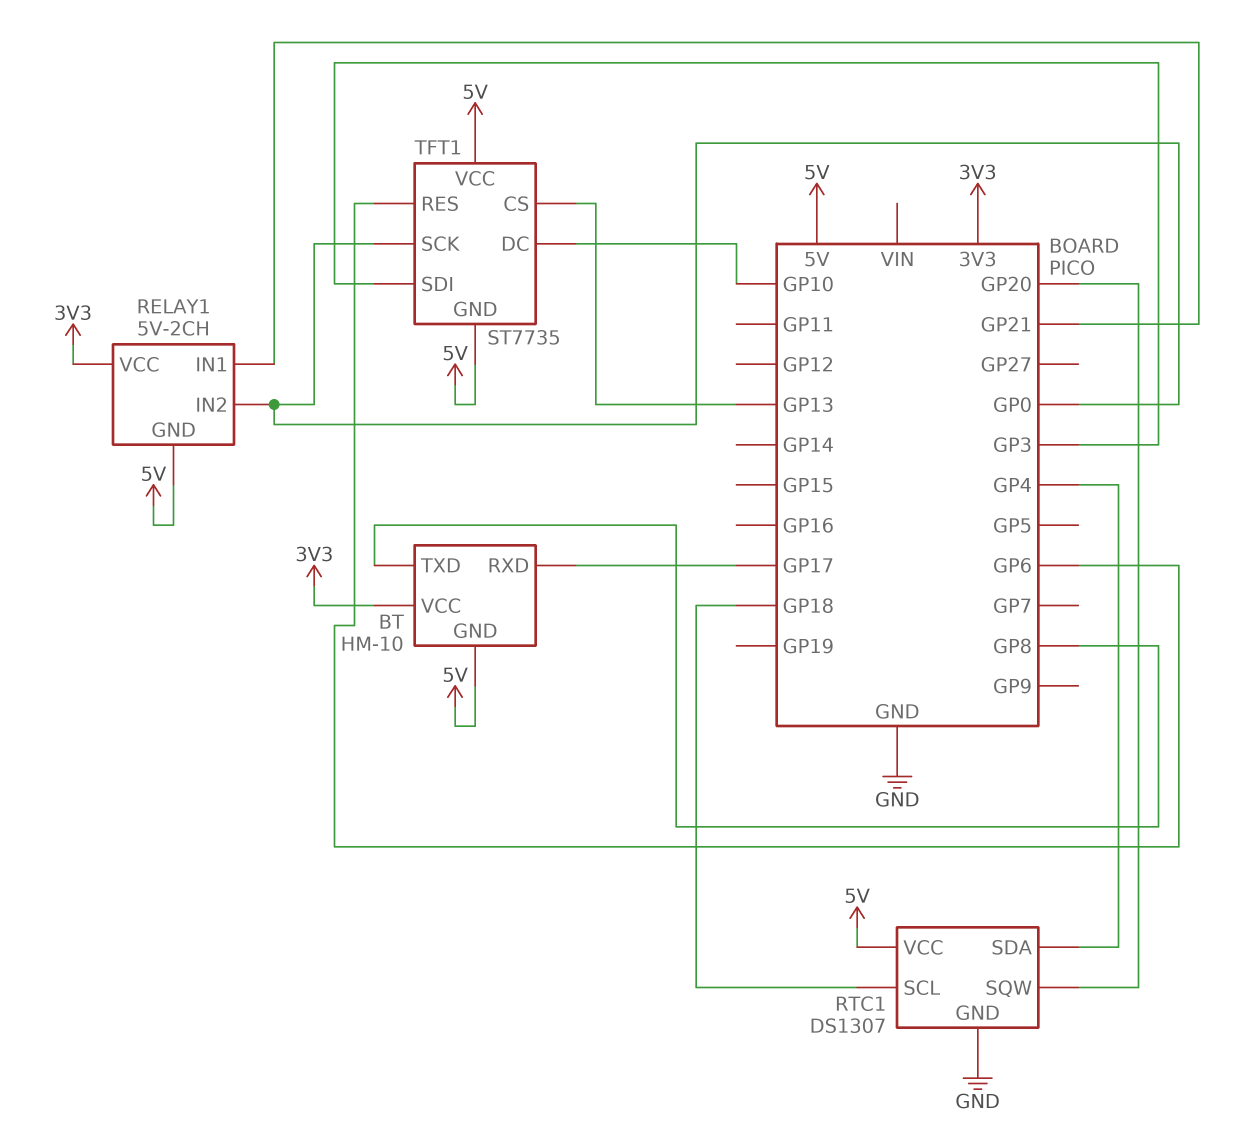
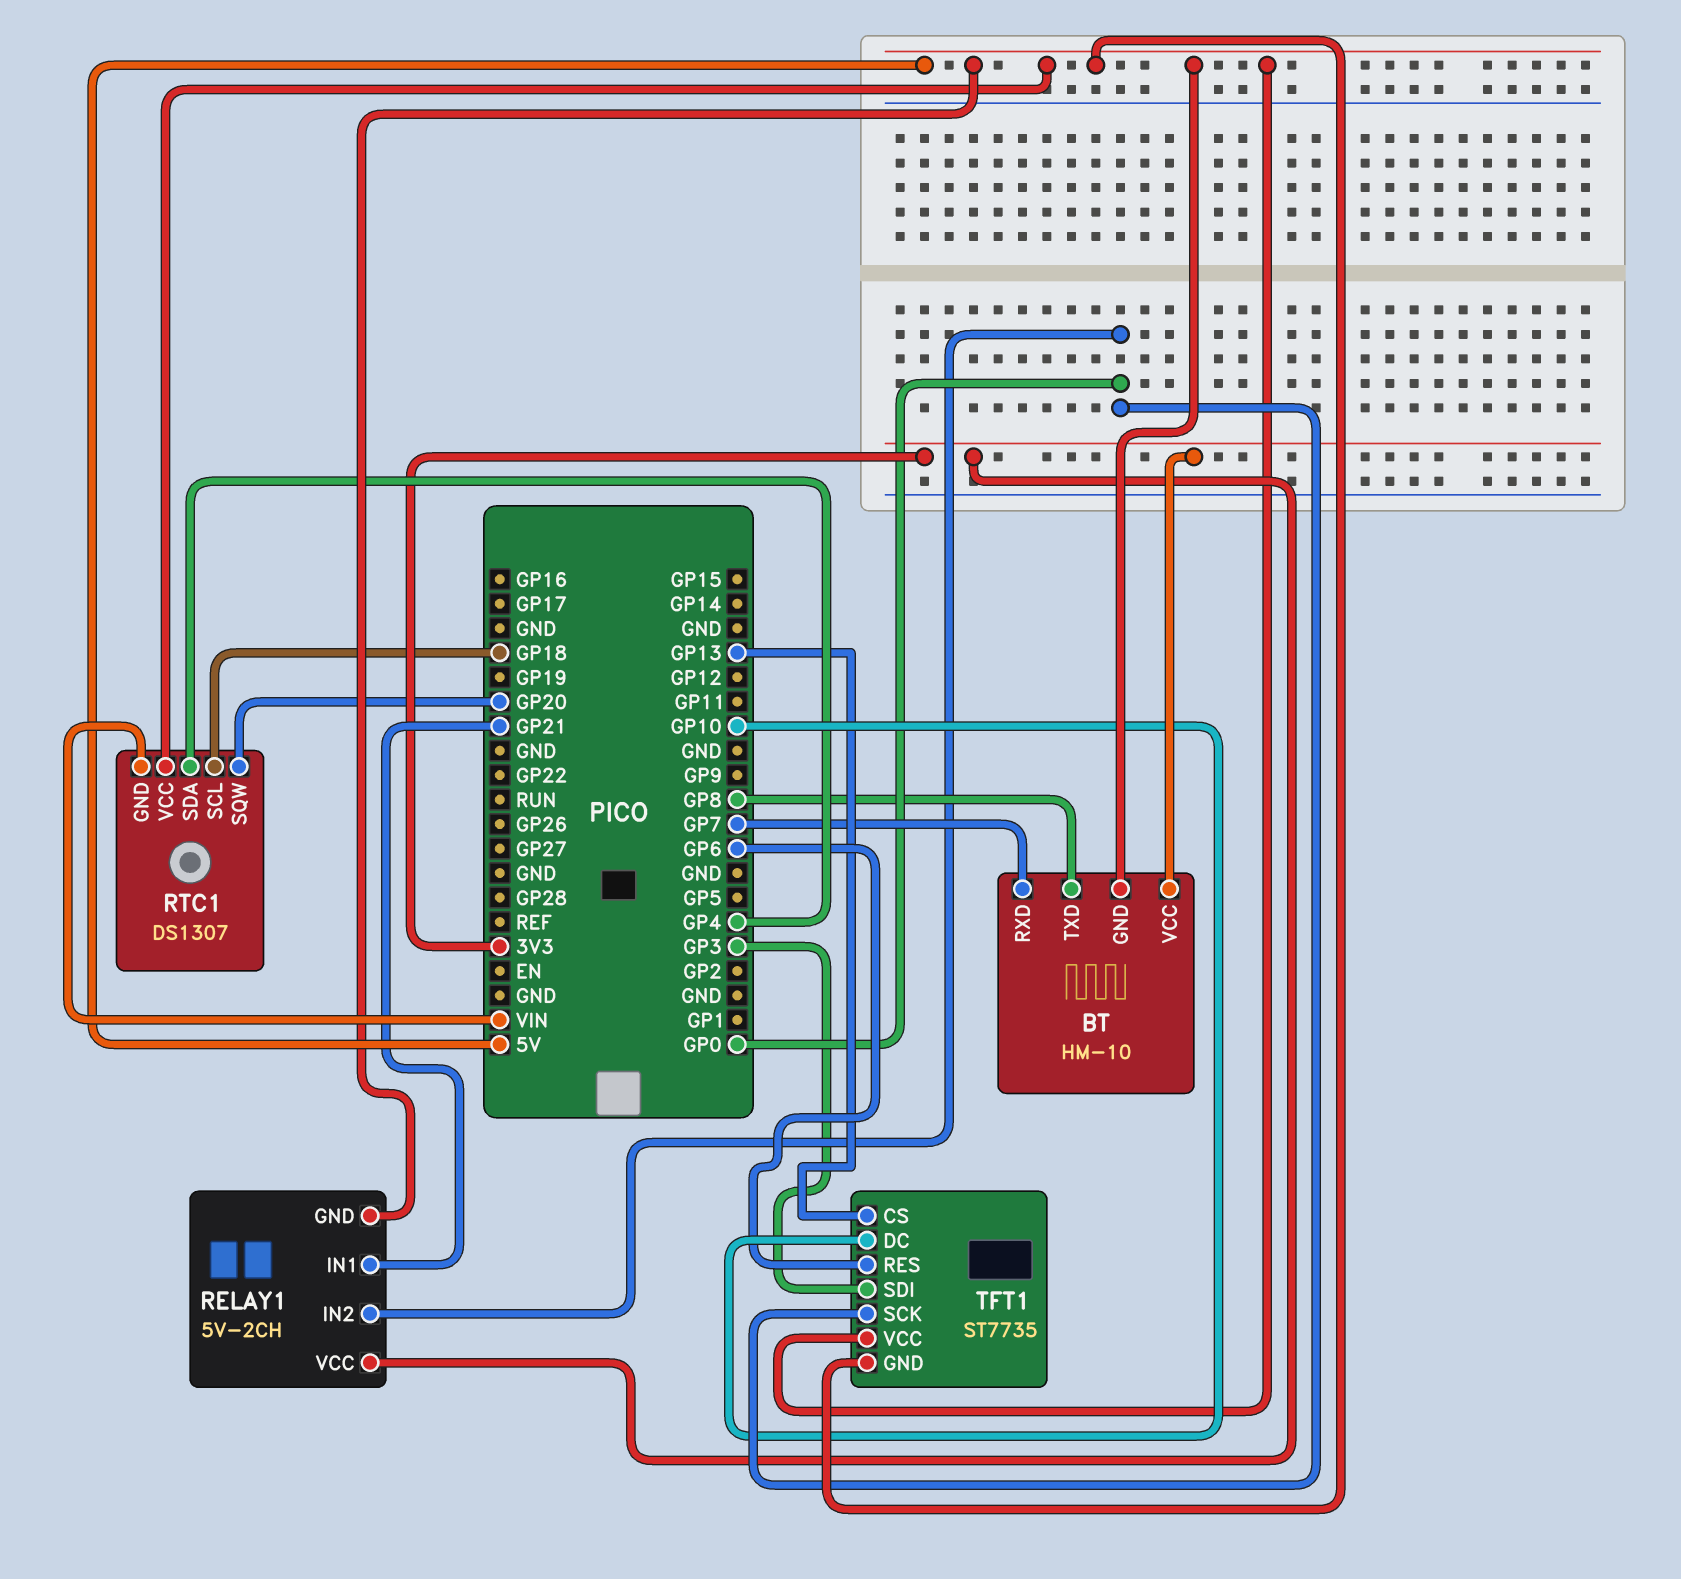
BT pin RXD: GP17 -> GP7
RTC1 pin GND: GND -> VIN

